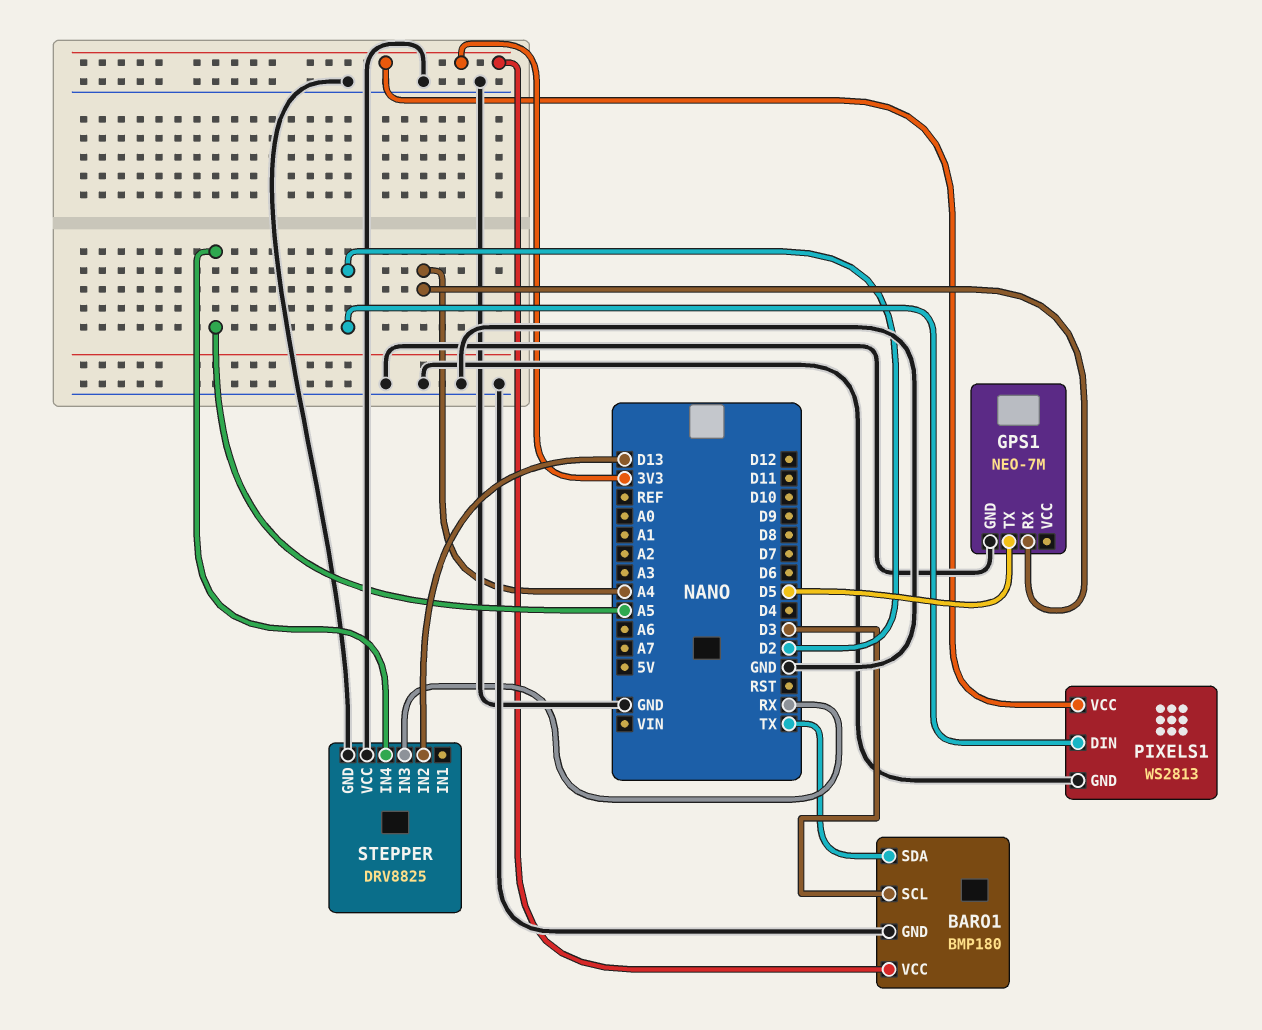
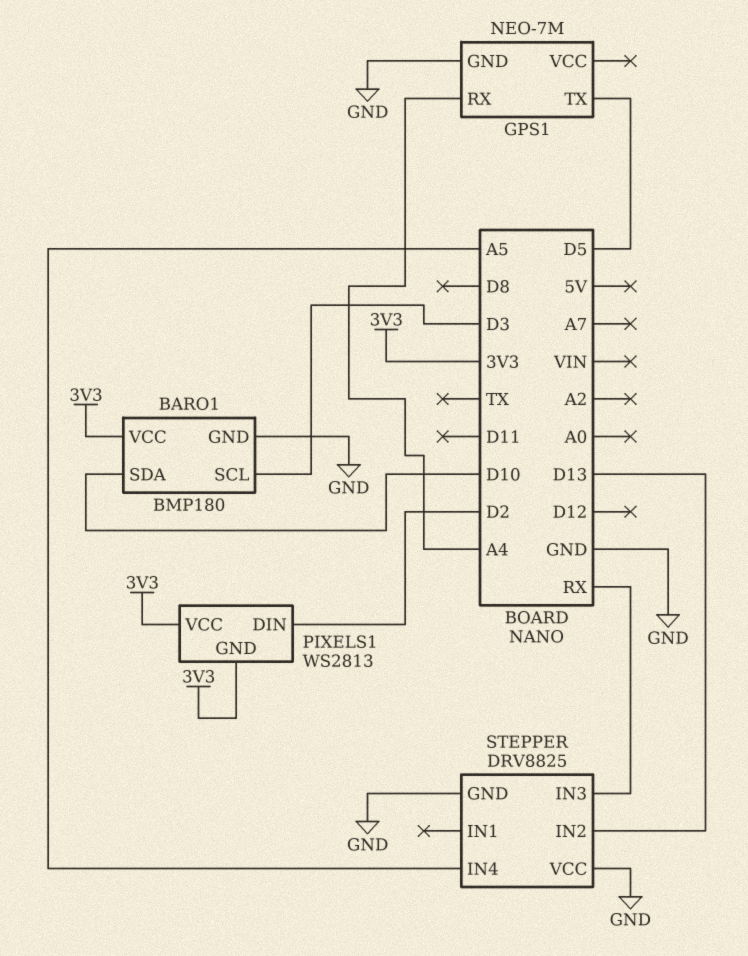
BARO1 pin SDA: TX -> D10
PIXELS1 pin GND: GND -> 3V3

